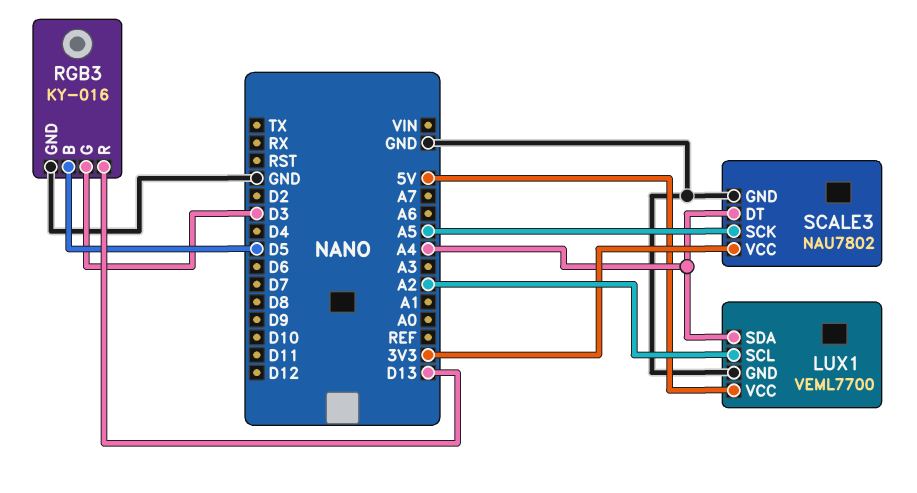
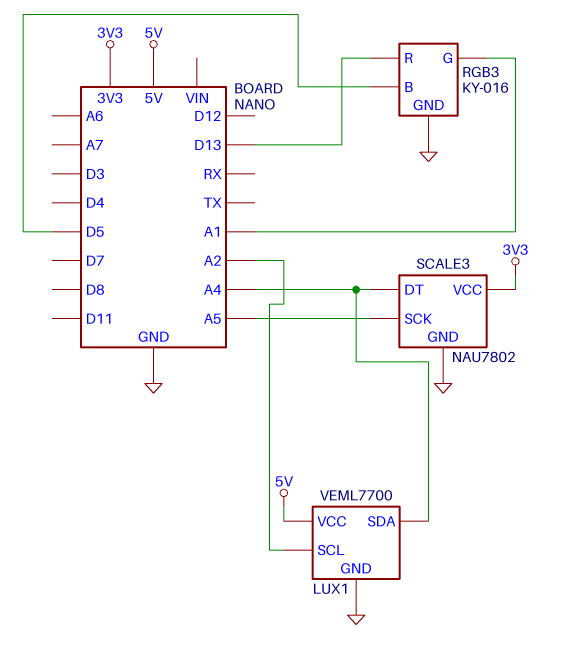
RGB3 pin G: D3 -> A1

